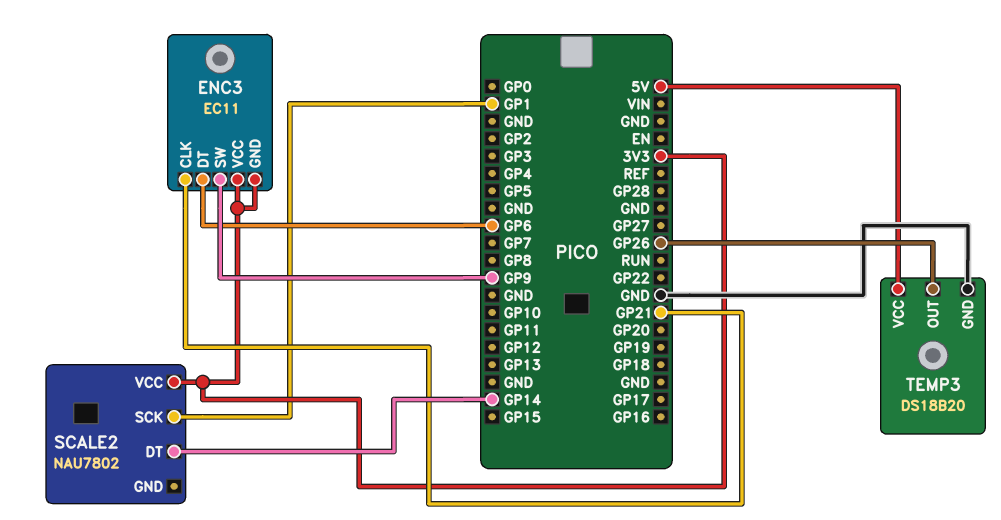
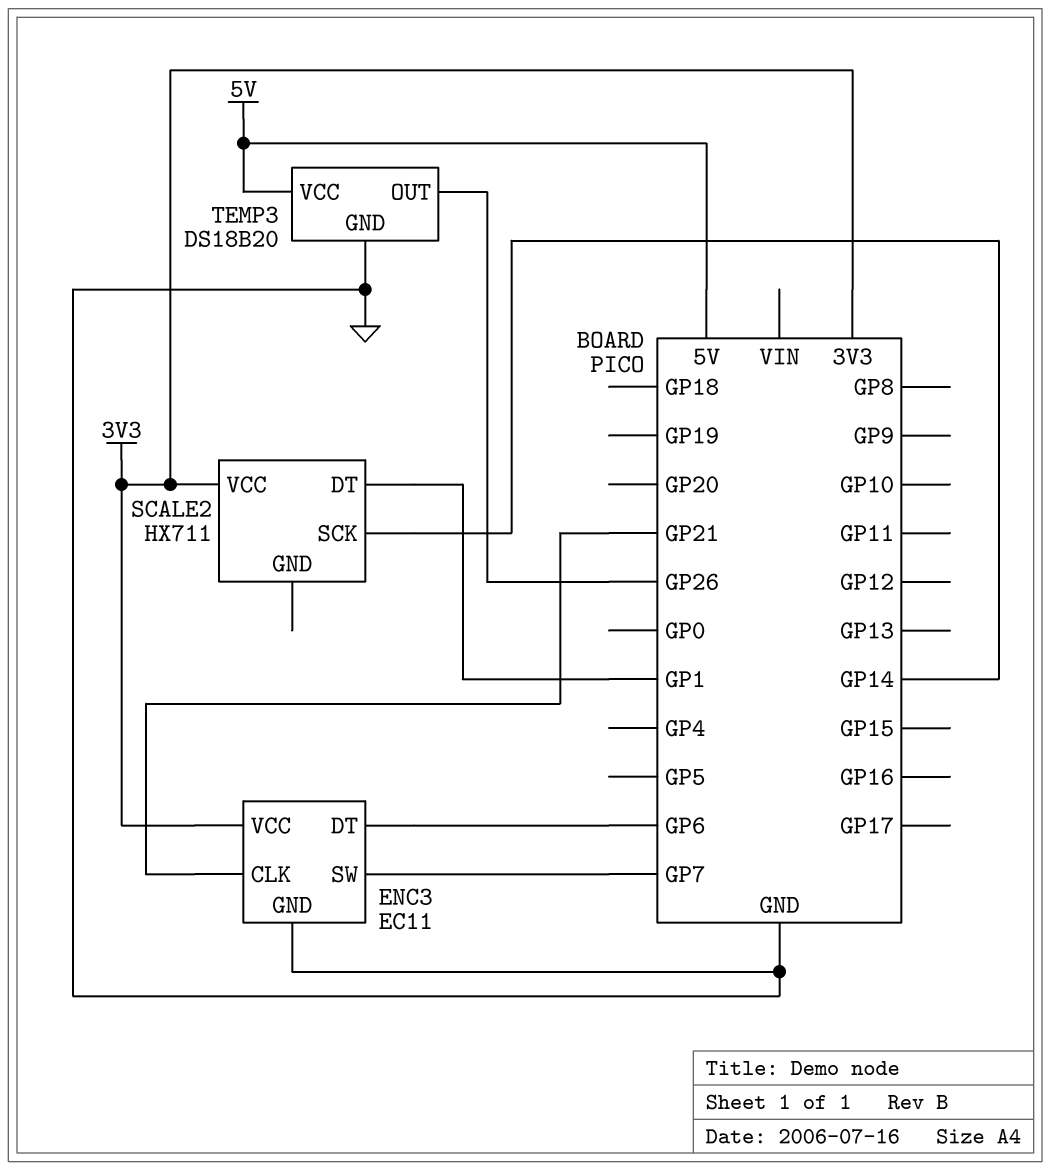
ENC3 pin GND: 3V3 -> GND
ENC3 pin SW: GP9 -> GP7
SCALE2: NAU7802 -> HX711
SCALE2 pin DT: GP14 -> GP1
SCALE2 pin SCK: GP1 -> GP14

